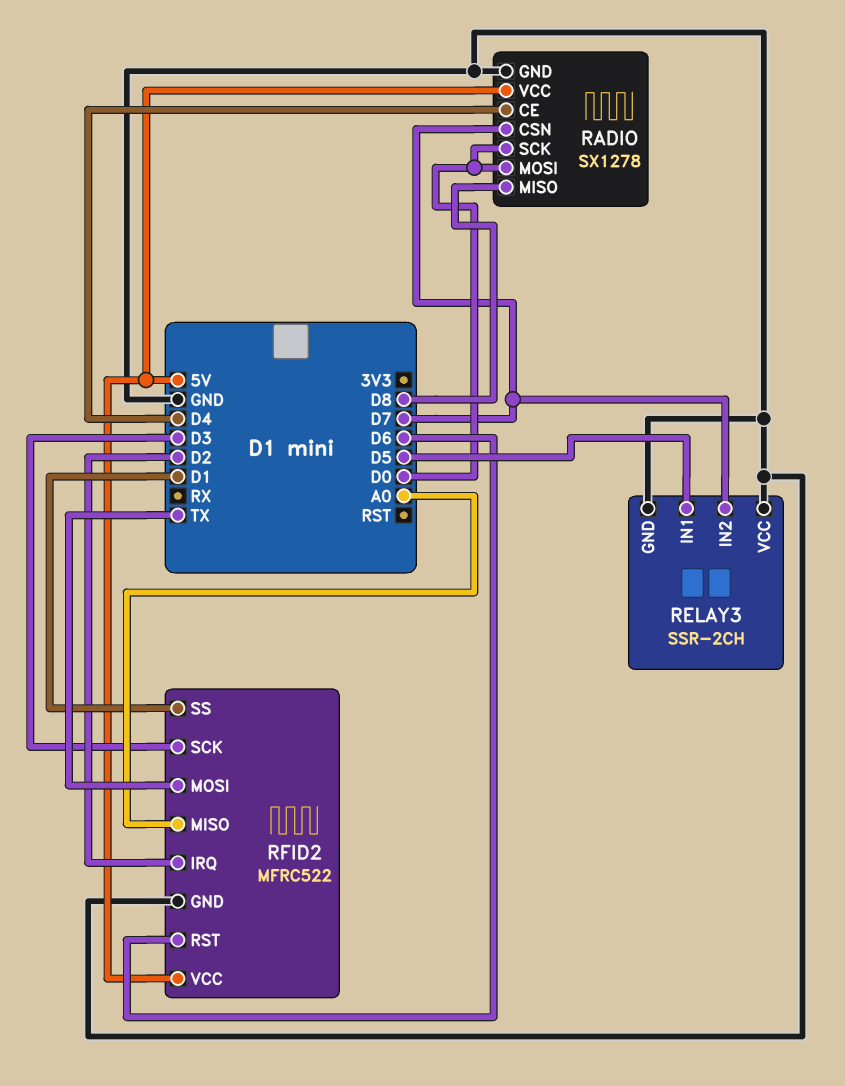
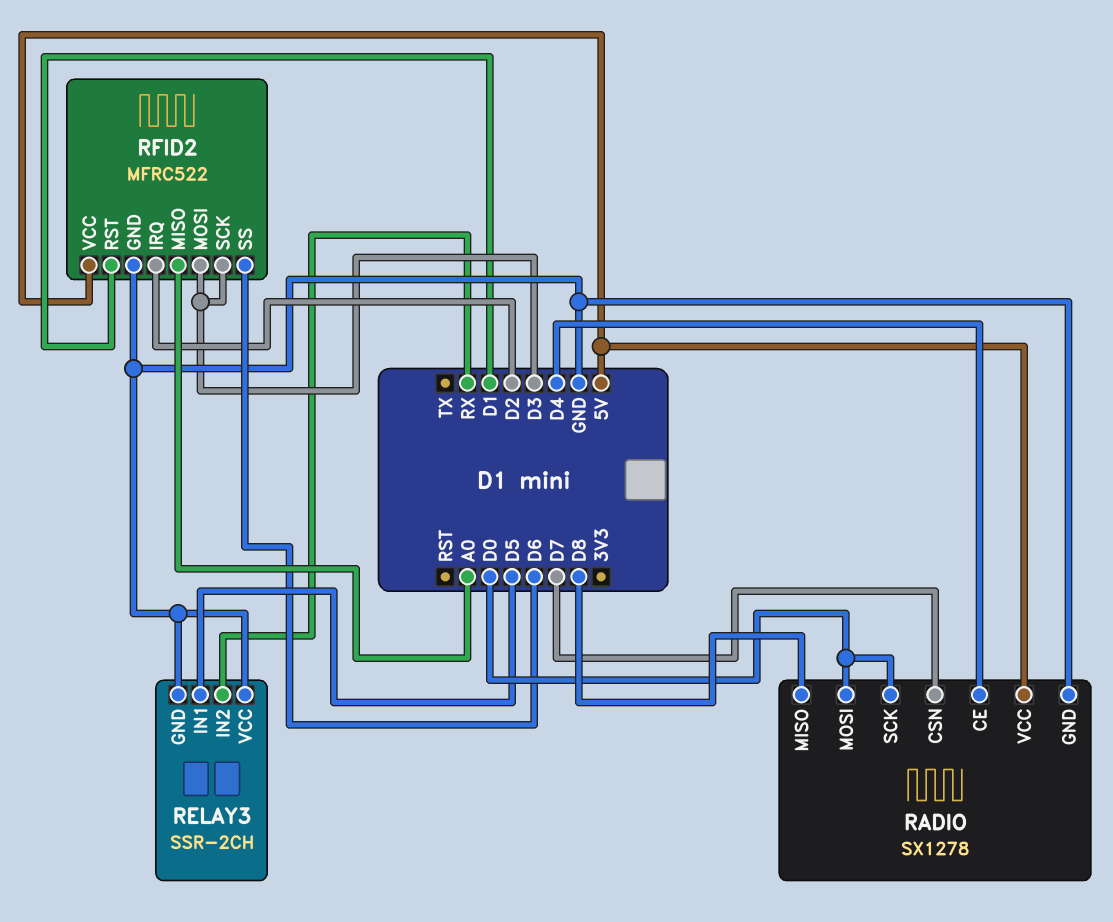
RELAY3 pin IN2: D7 -> RX
RFID2 pin MOSI: TX -> D3
RFID2 pin RST: D6 -> D1
RFID2 pin SS: D1 -> D6

